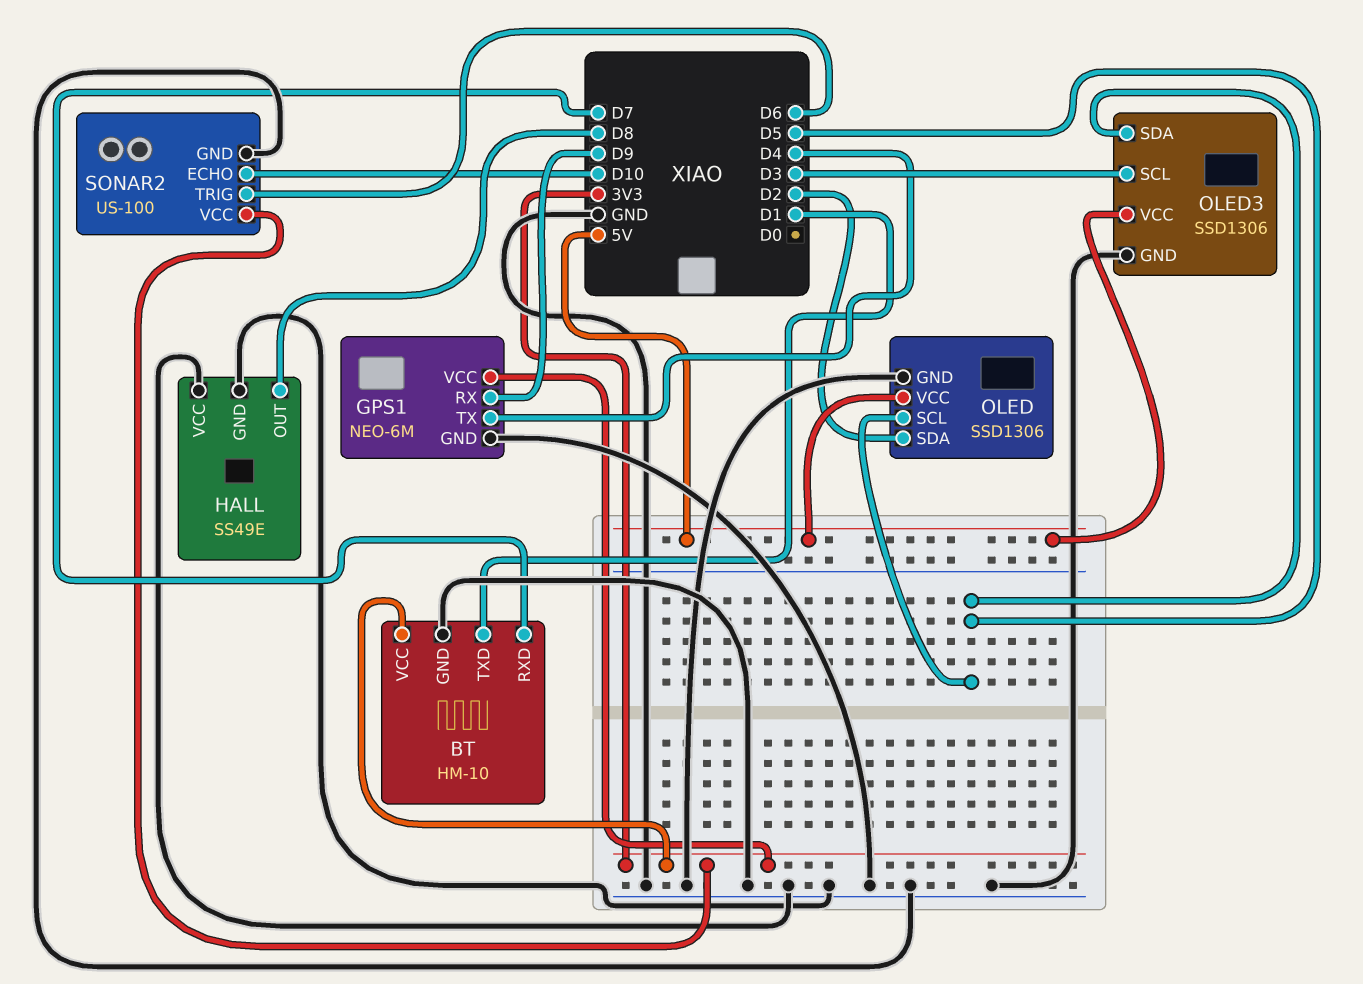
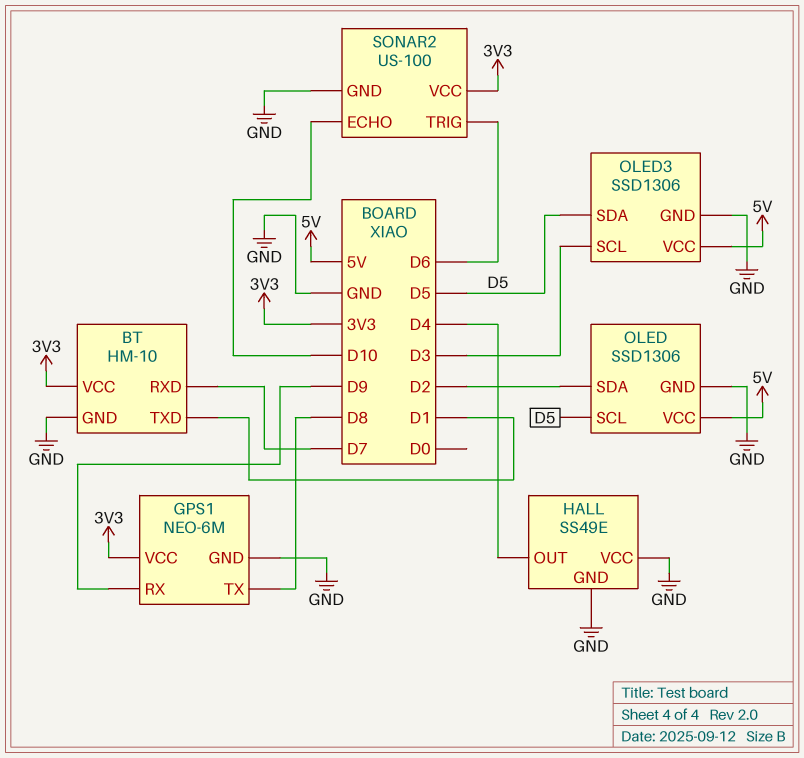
GPS1 pin TX: D4 -> D8
HALL pin OUT: D8 -> D4

